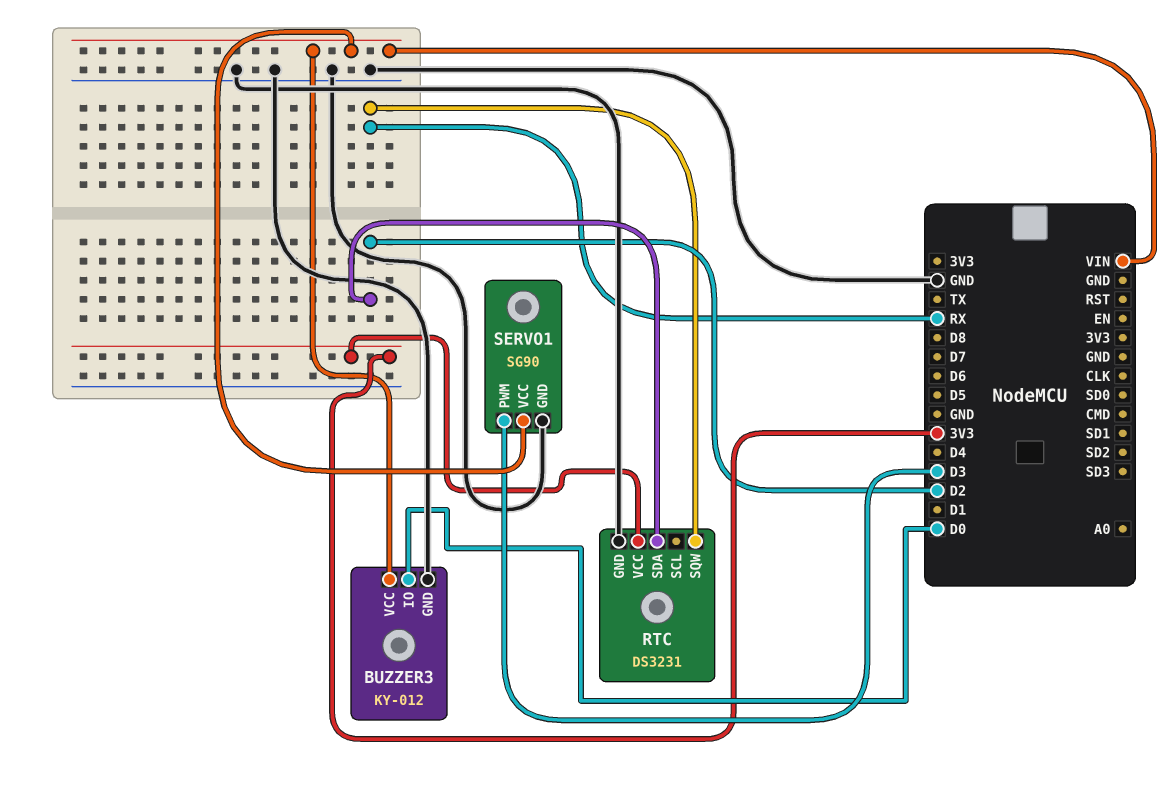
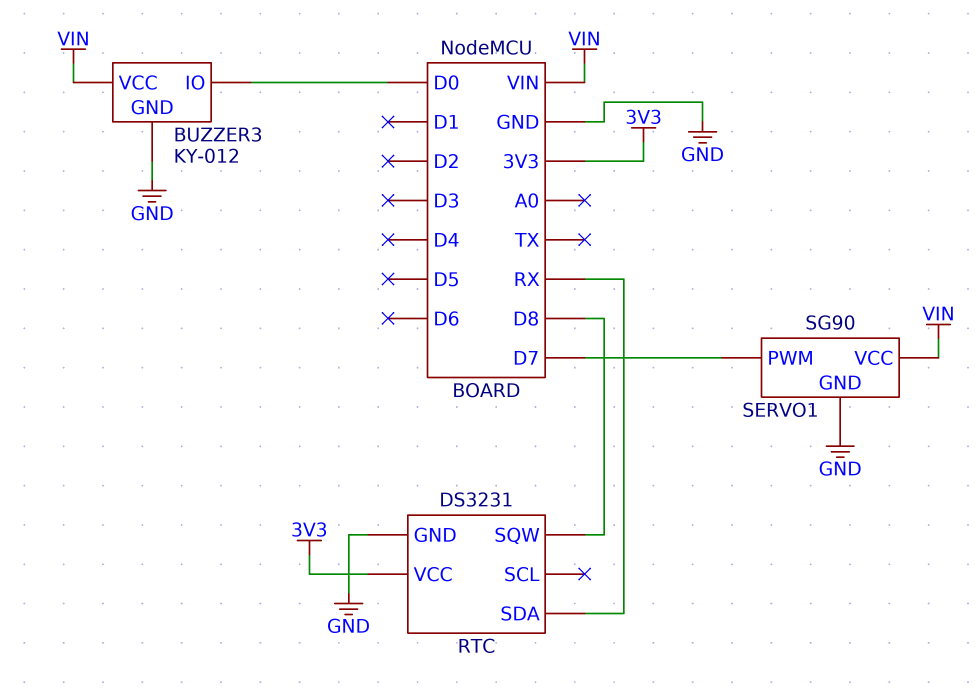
RTC pin SDA: D2 -> RX
RTC pin SQW: RX -> D8
SERVO1 pin PWM: D3 -> D7

